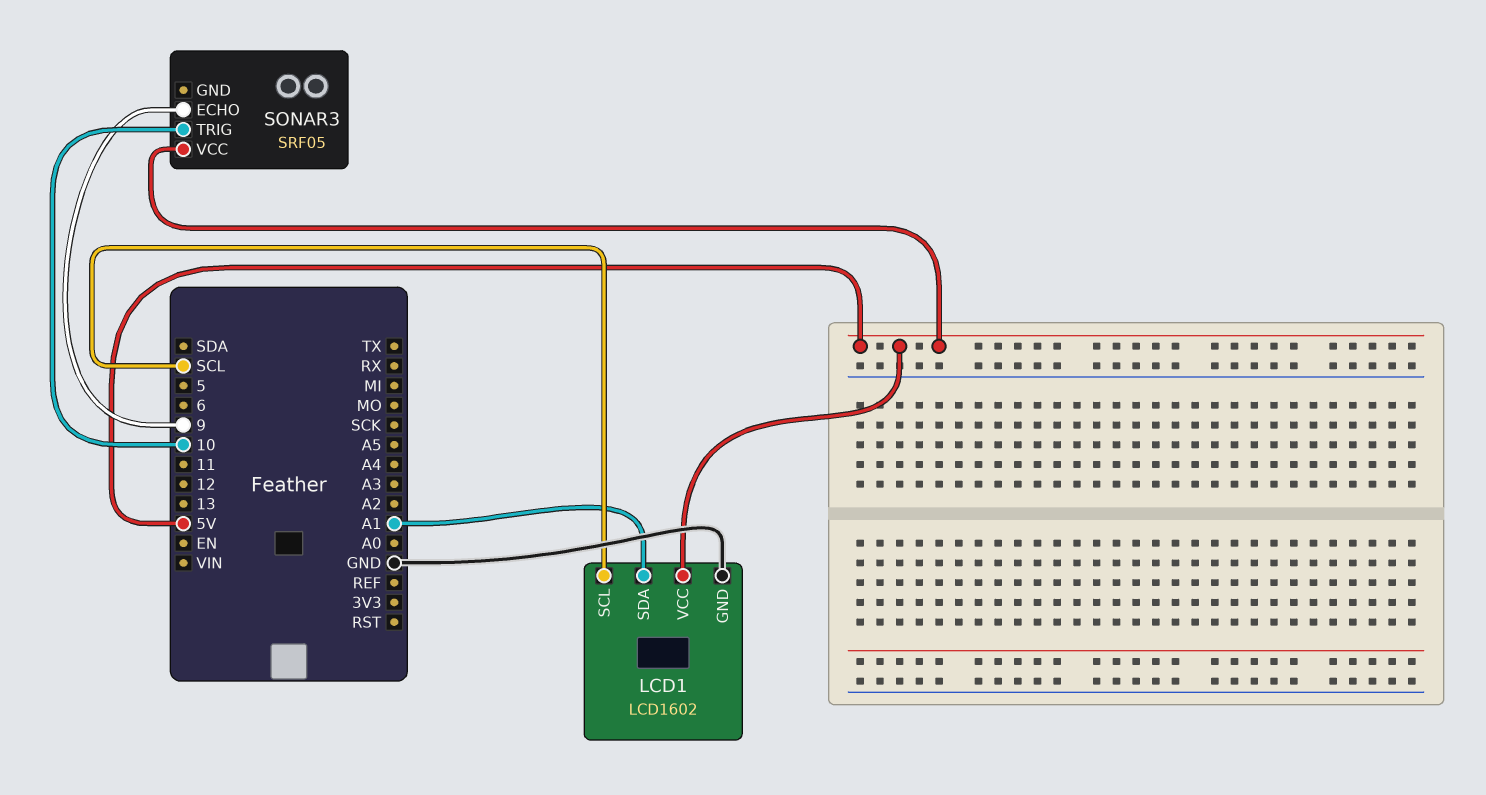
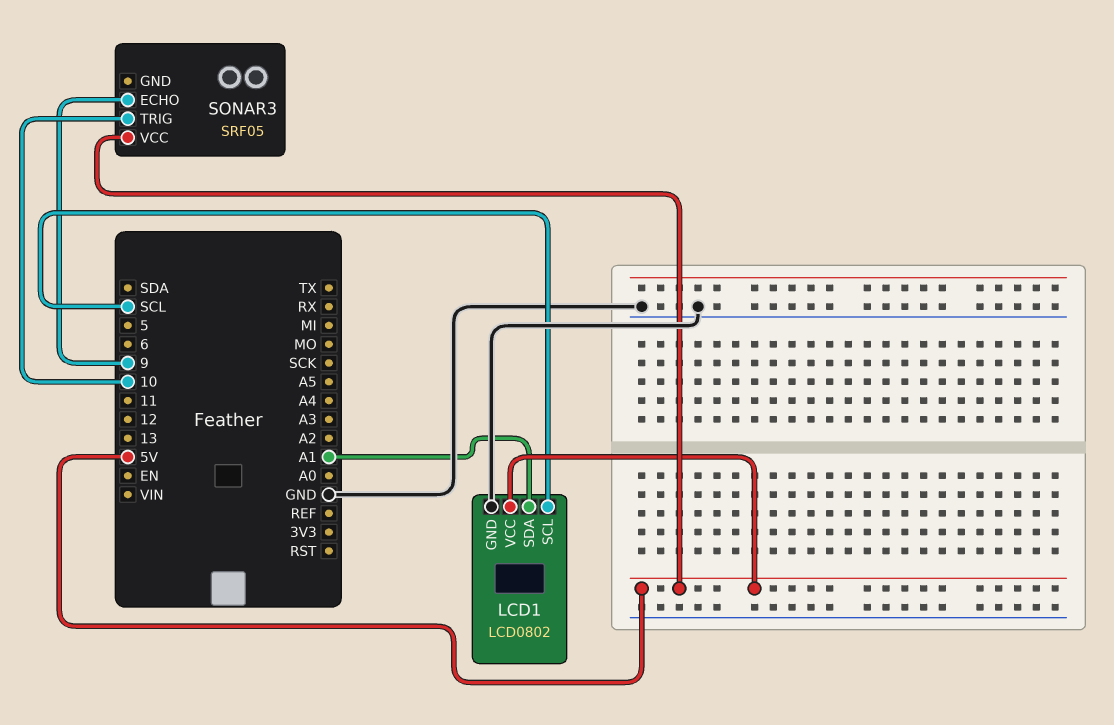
LCD1: LCD1602 -> LCD0802

